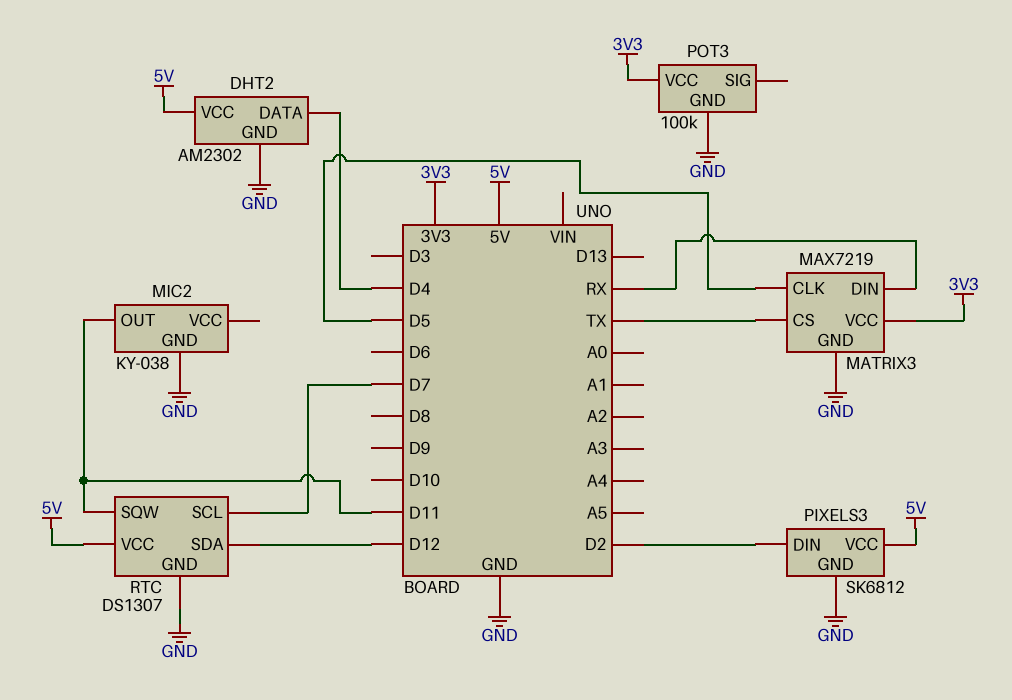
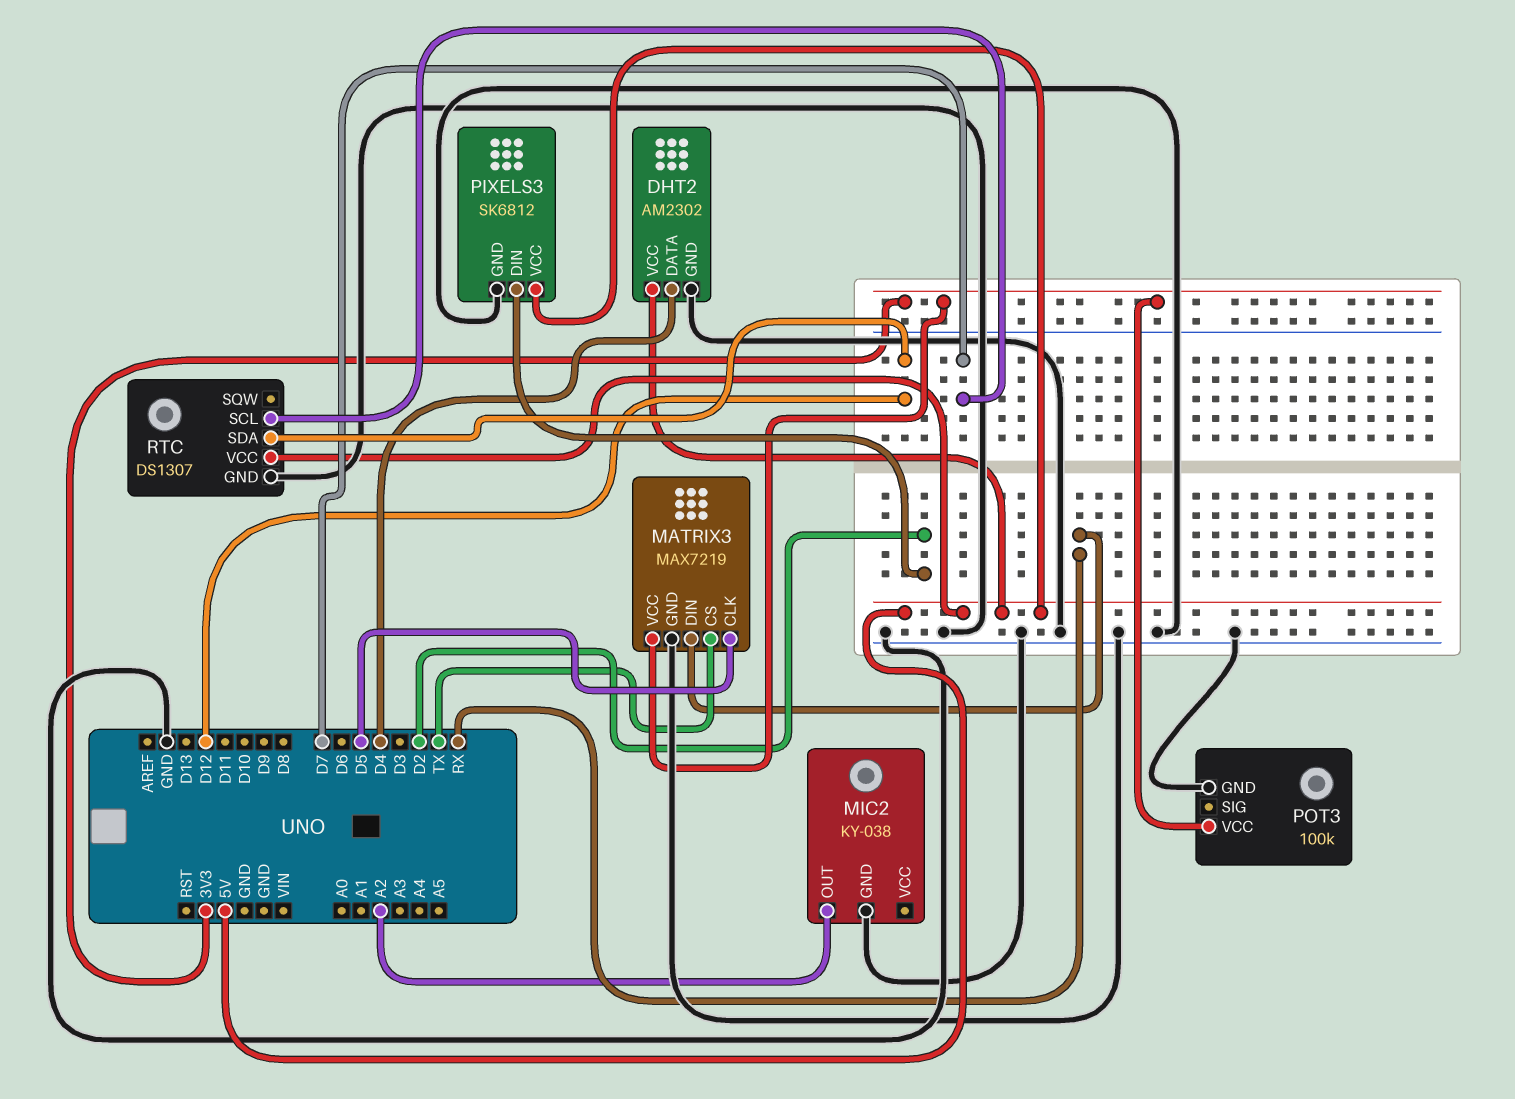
MIC2 pin OUT: D11 -> A2
RTC pin SQW: D11 -> none

